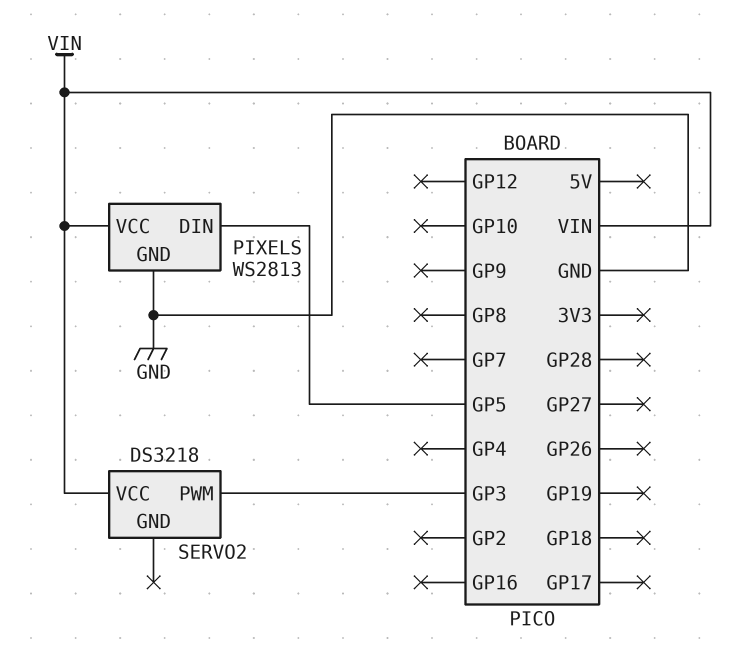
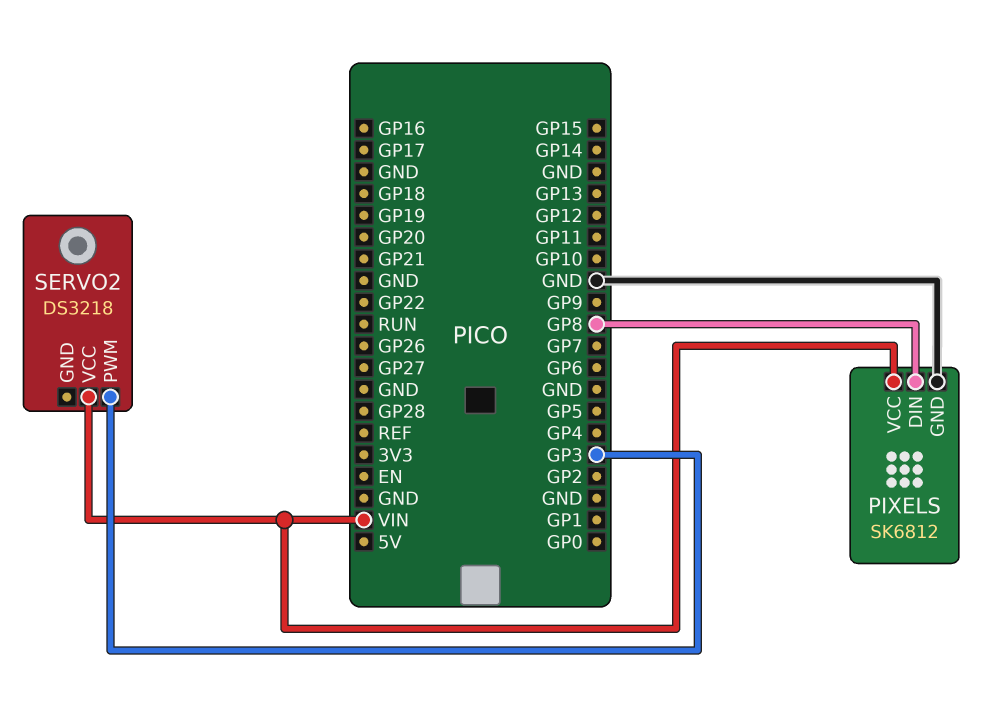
PIXELS: WS2813 -> SK6812
PIXELS pin DIN: GP5 -> GP8

